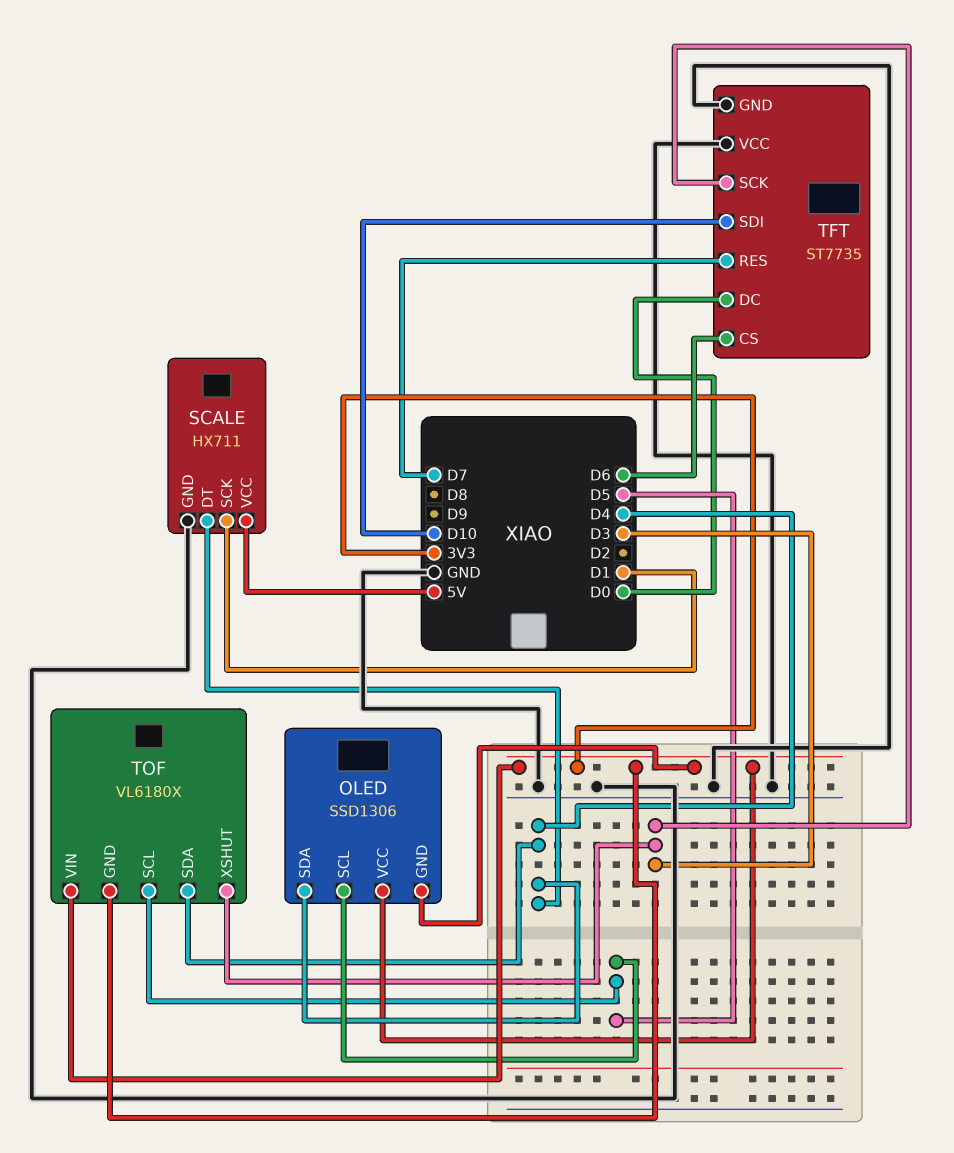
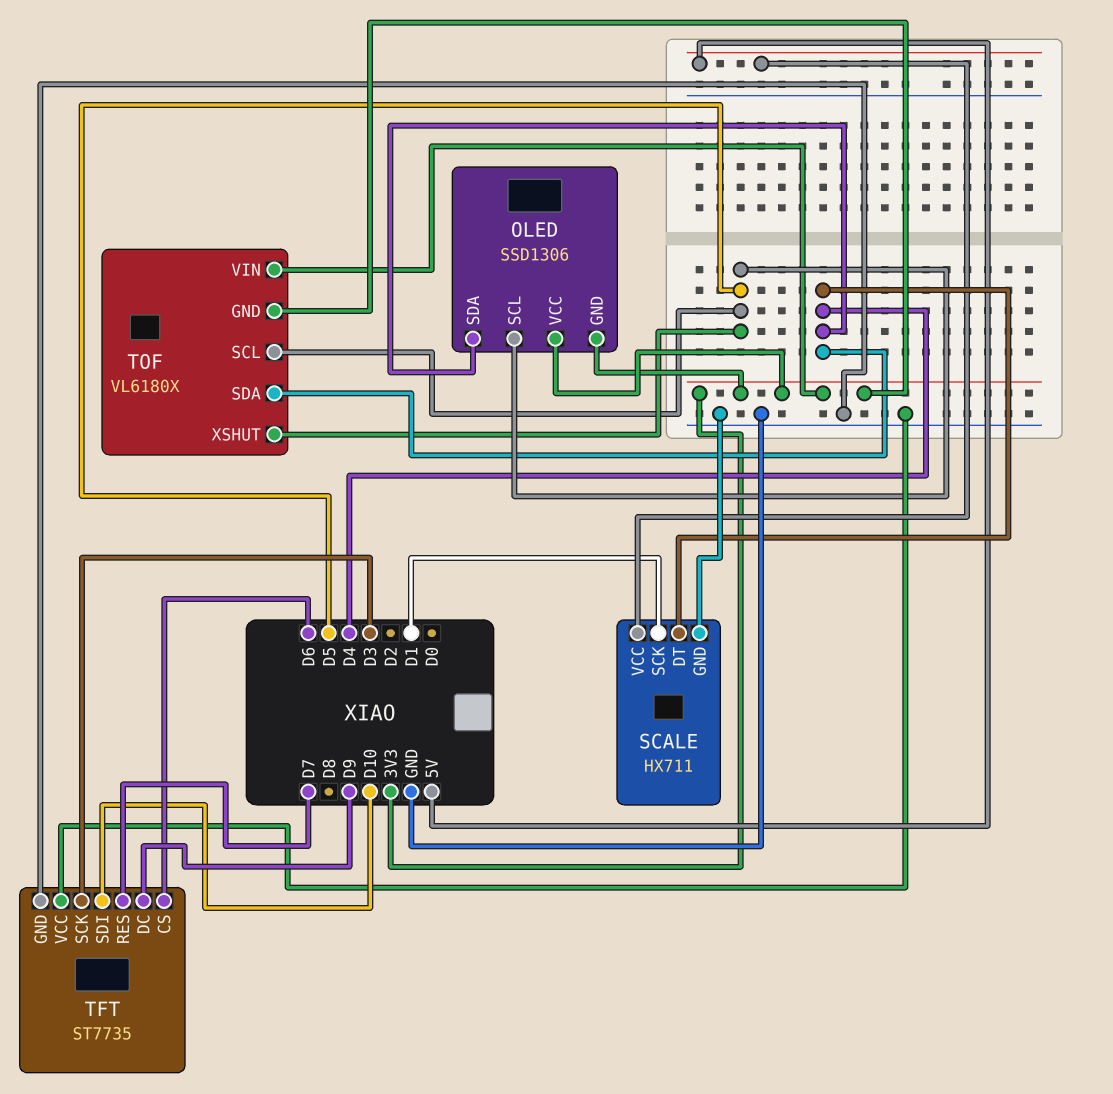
TFT pin DC: D0 -> D9
TOF pin XSHUT: D3 -> D5

